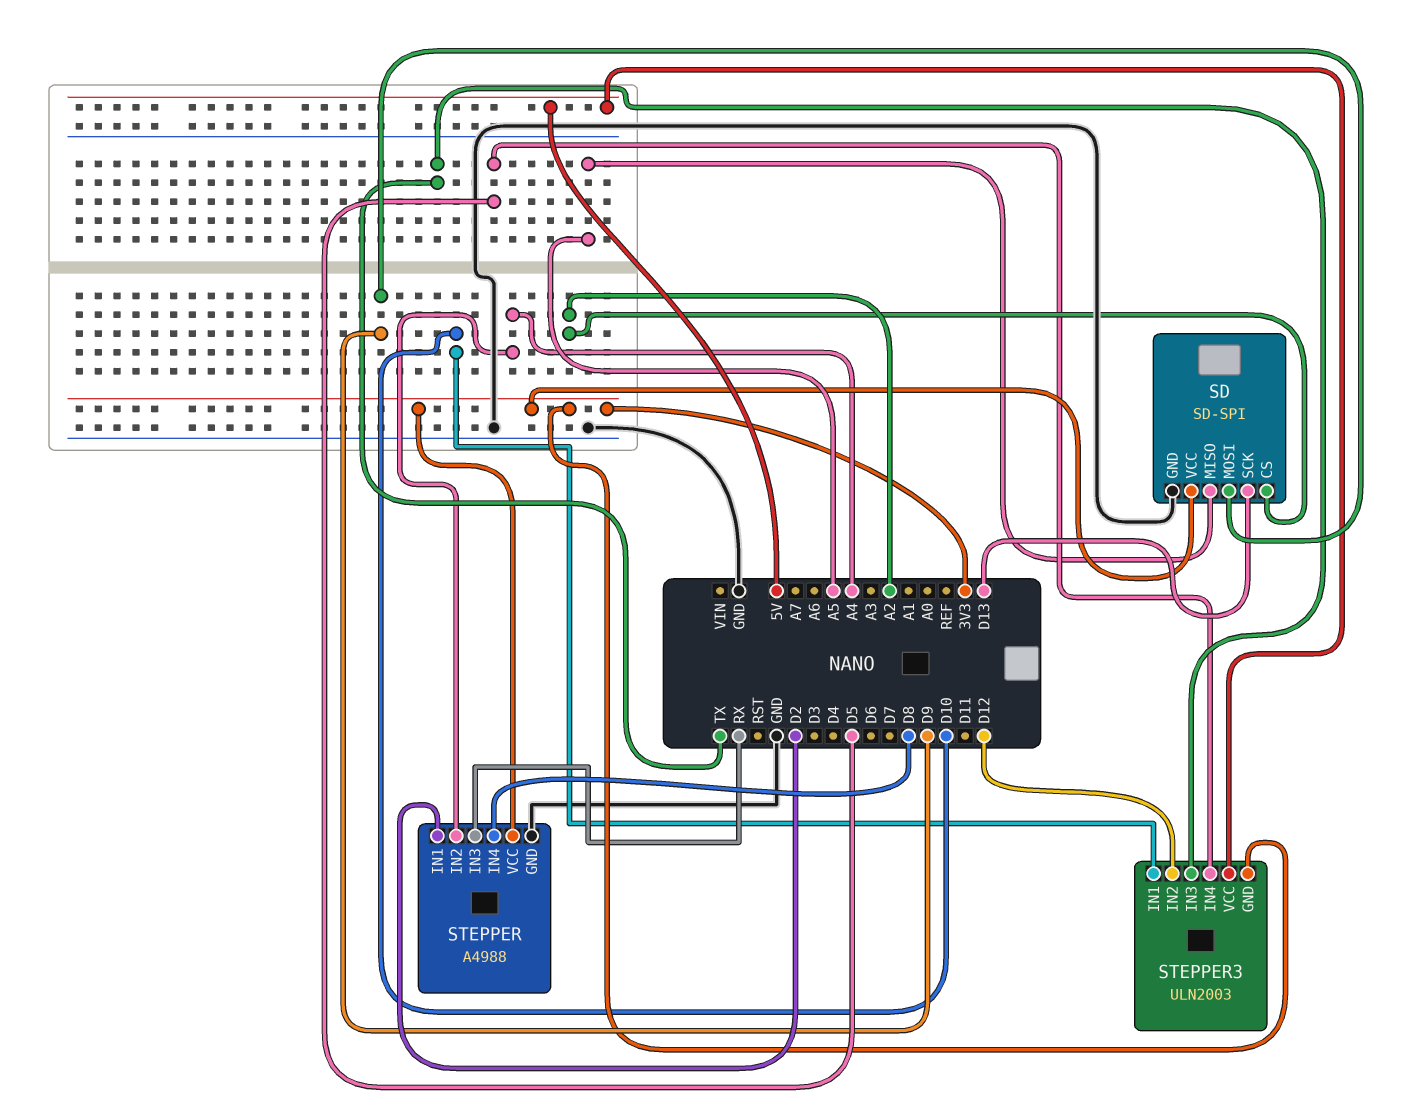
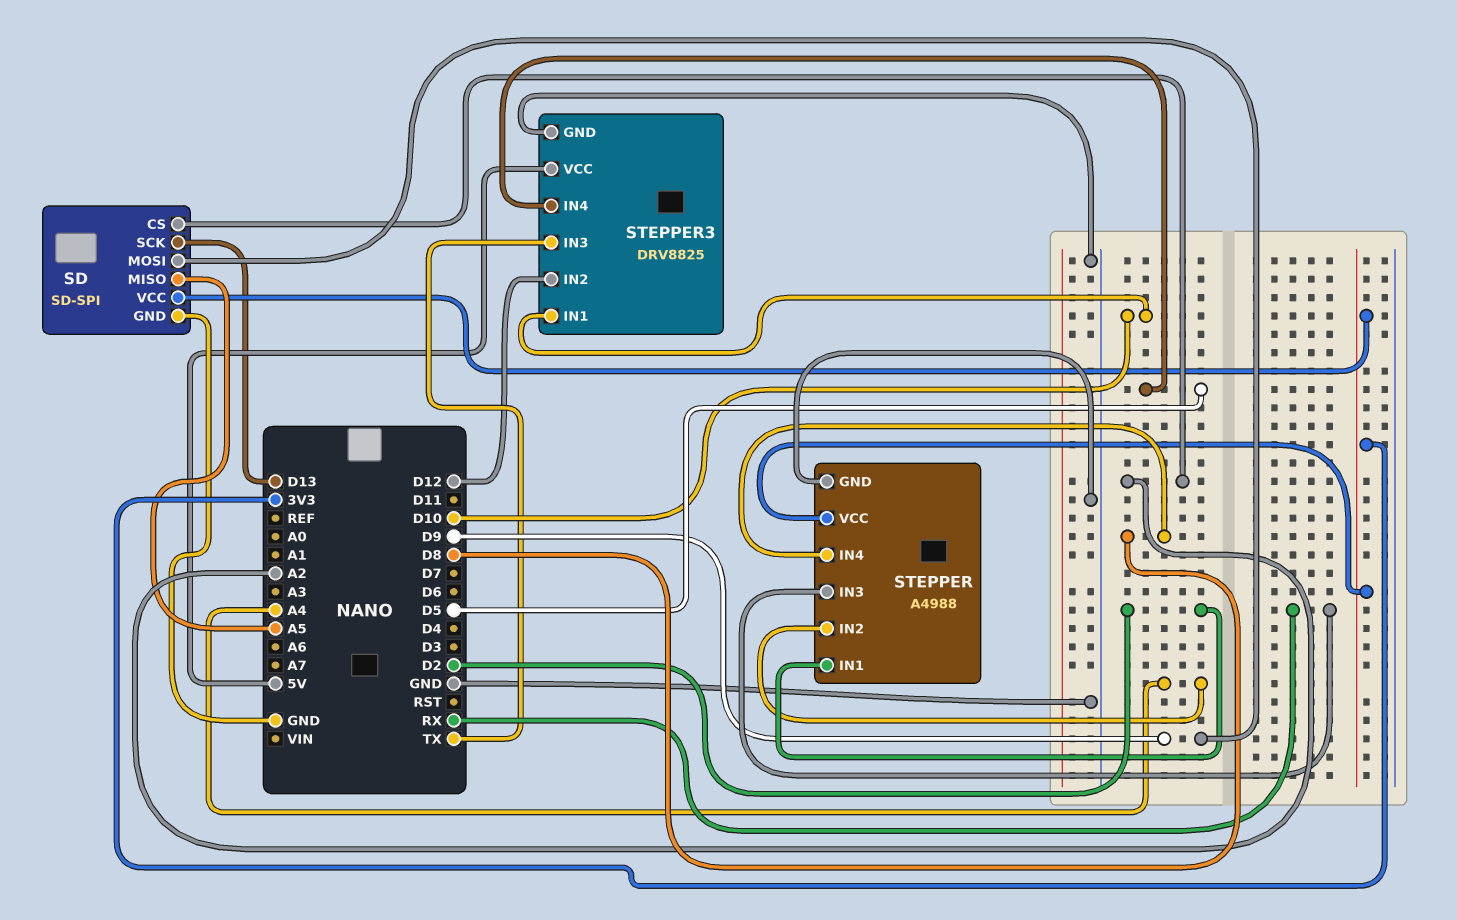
STEPPER3: ULN2003 -> DRV8825
STEPPER3 pin GND: 3V3 -> GND

